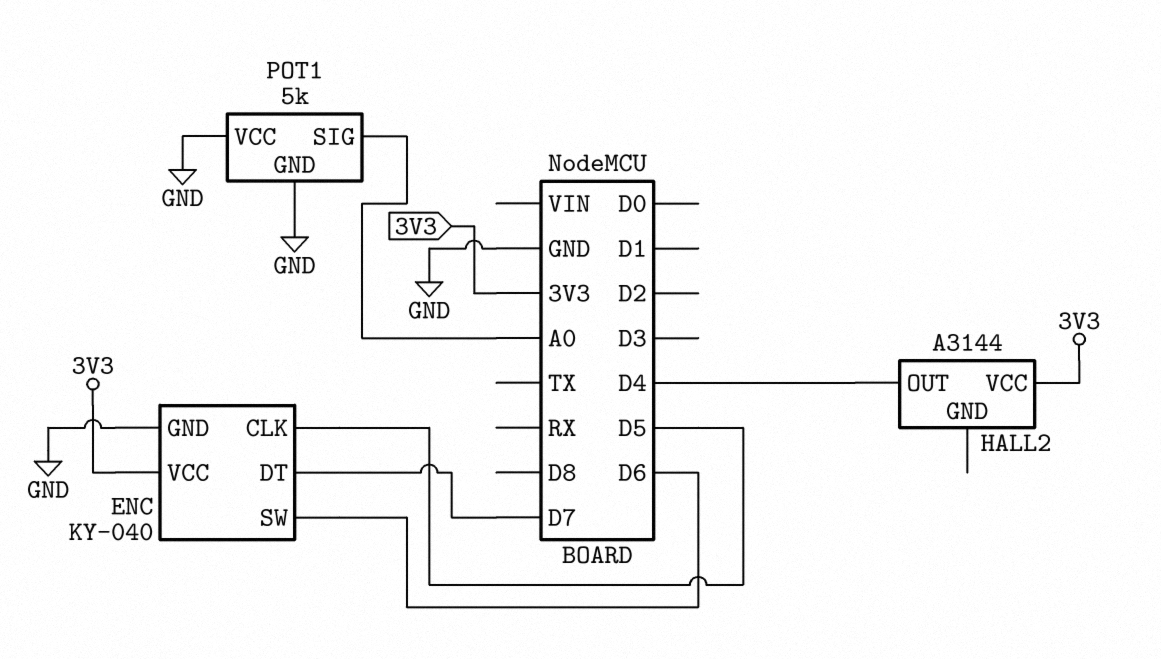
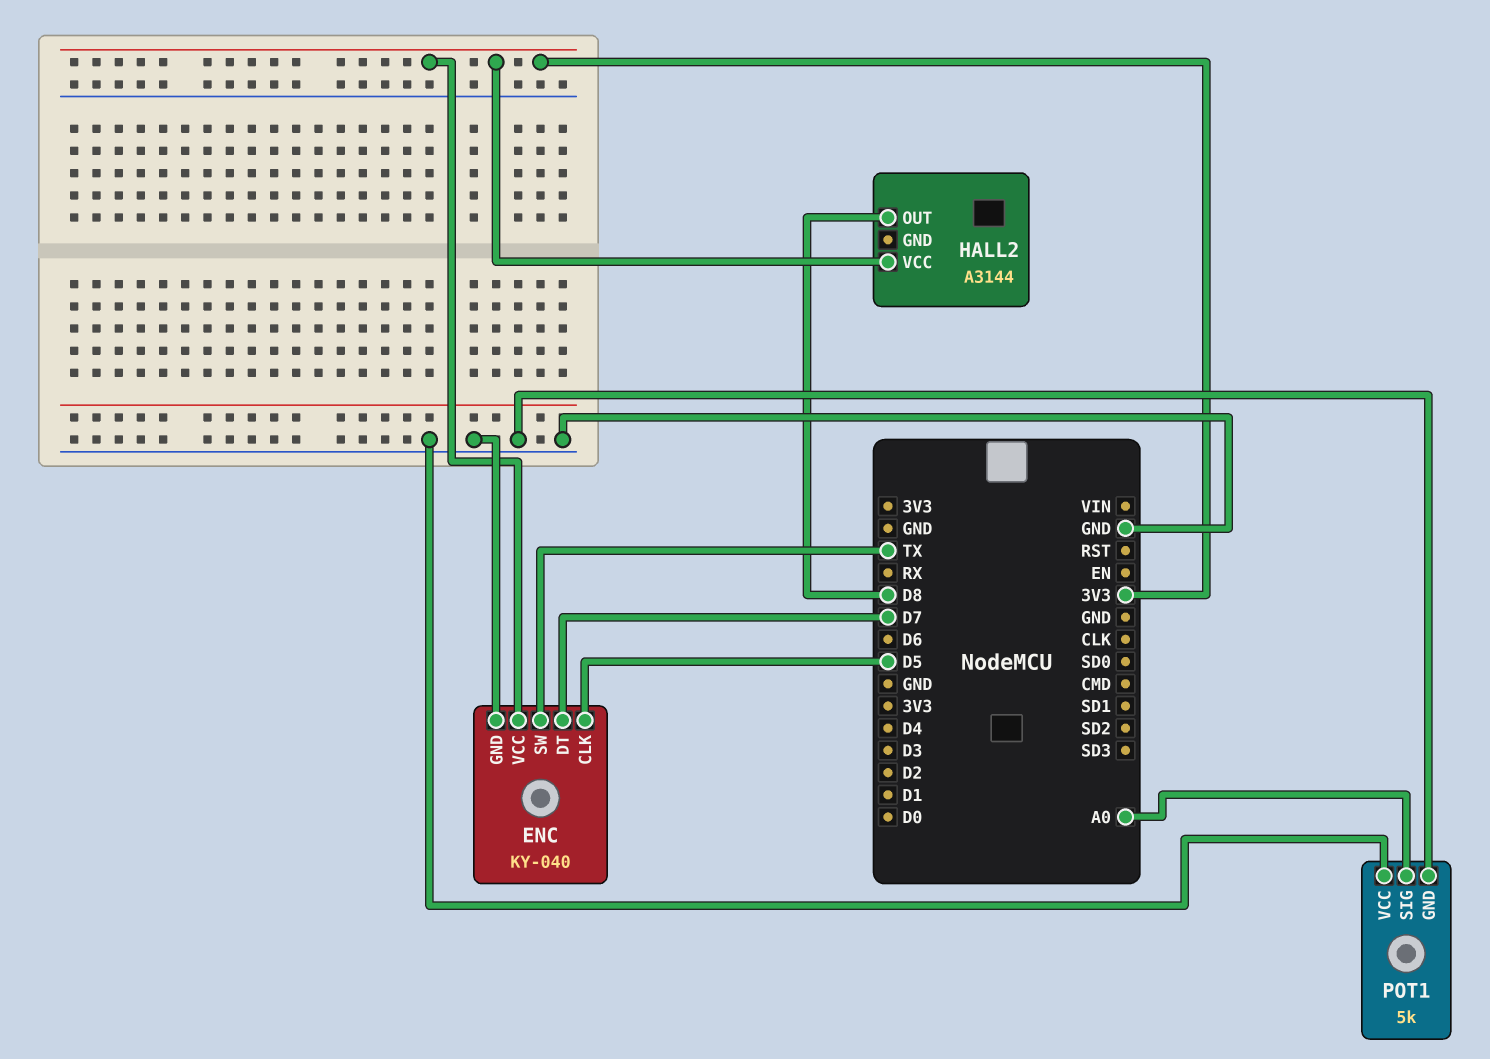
ENC pin SW: D6 -> TX
HALL2 pin OUT: D4 -> D8

